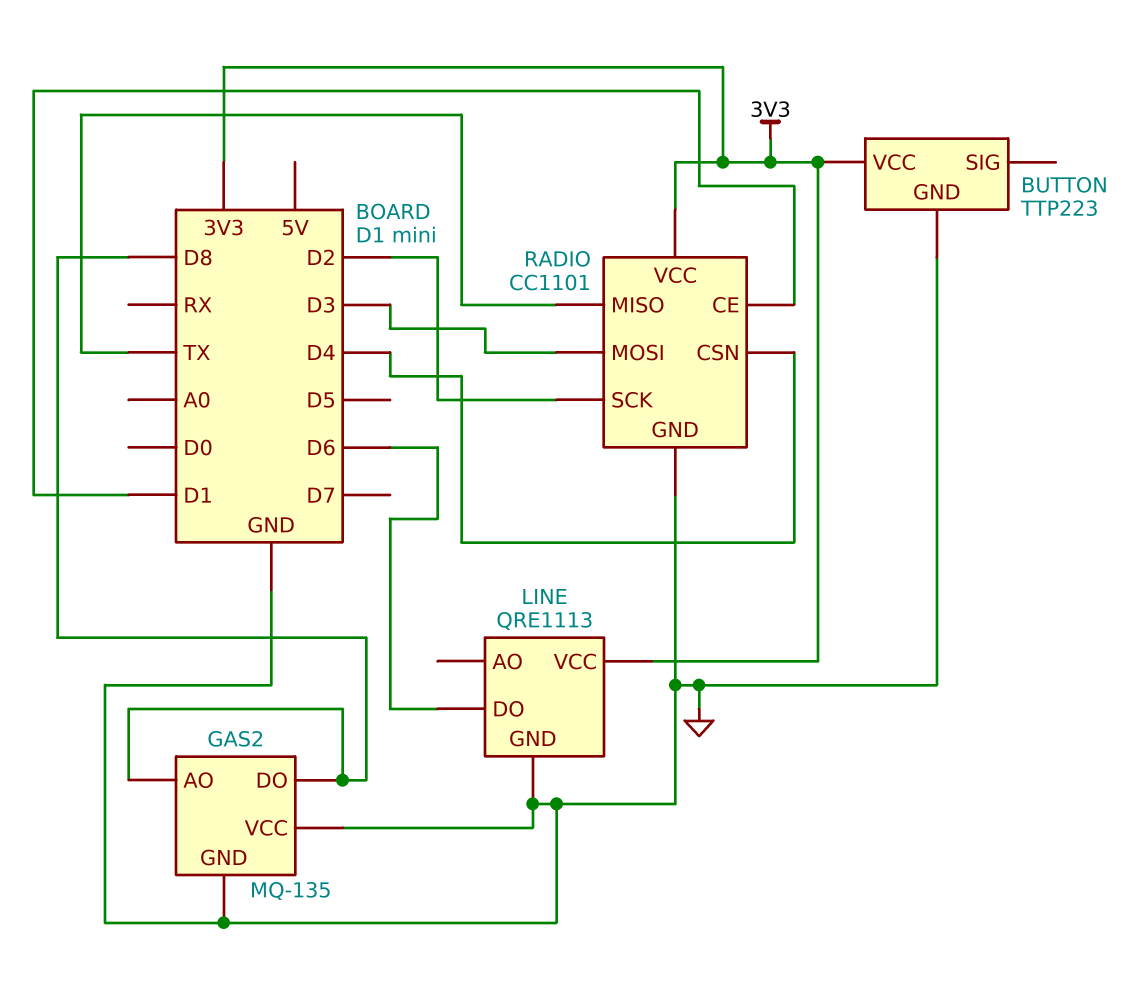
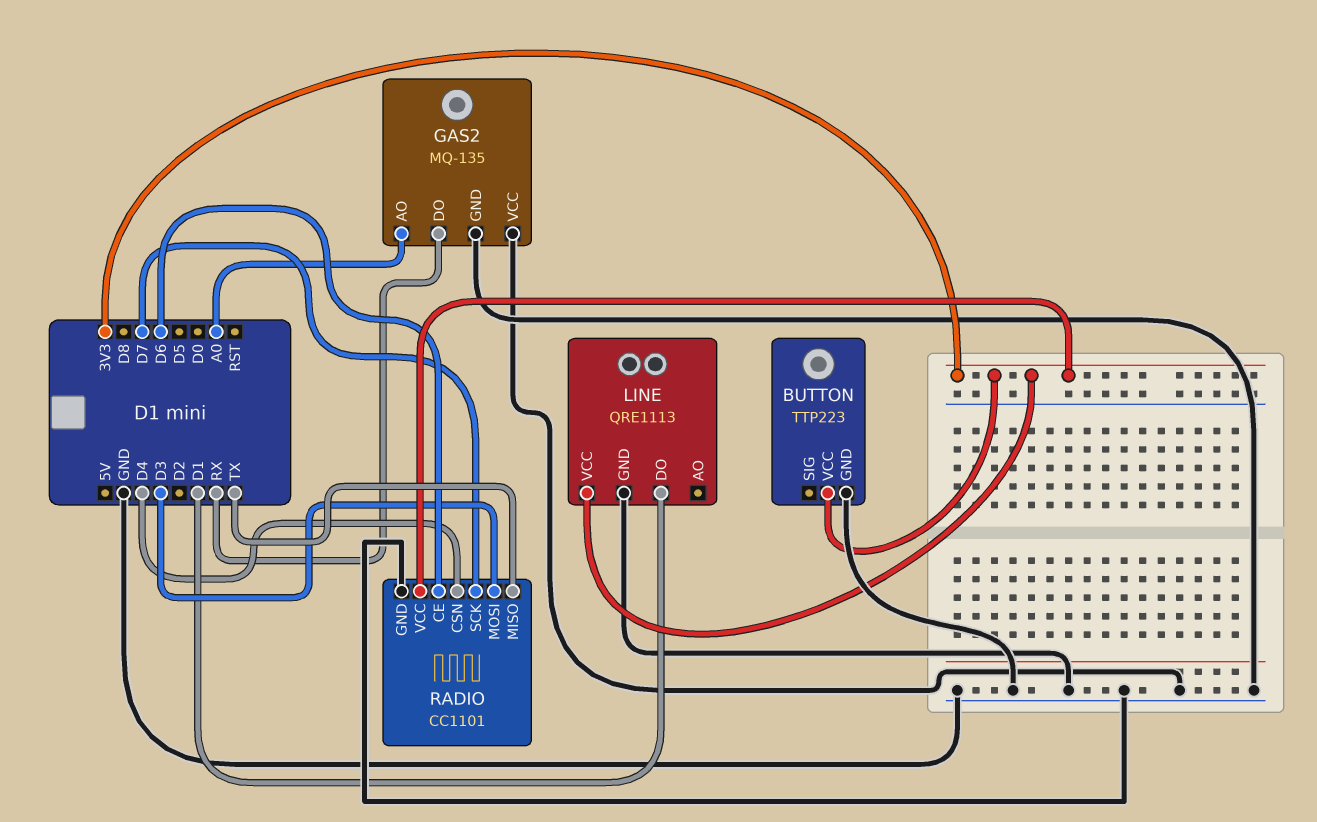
GAS2 pin AO: D8 -> A0
GAS2 pin DO: D8 -> RX
LINE pin DO: D6 -> D1
RADIO pin CE: D1 -> D6
RADIO pin SCK: D2 -> D7

